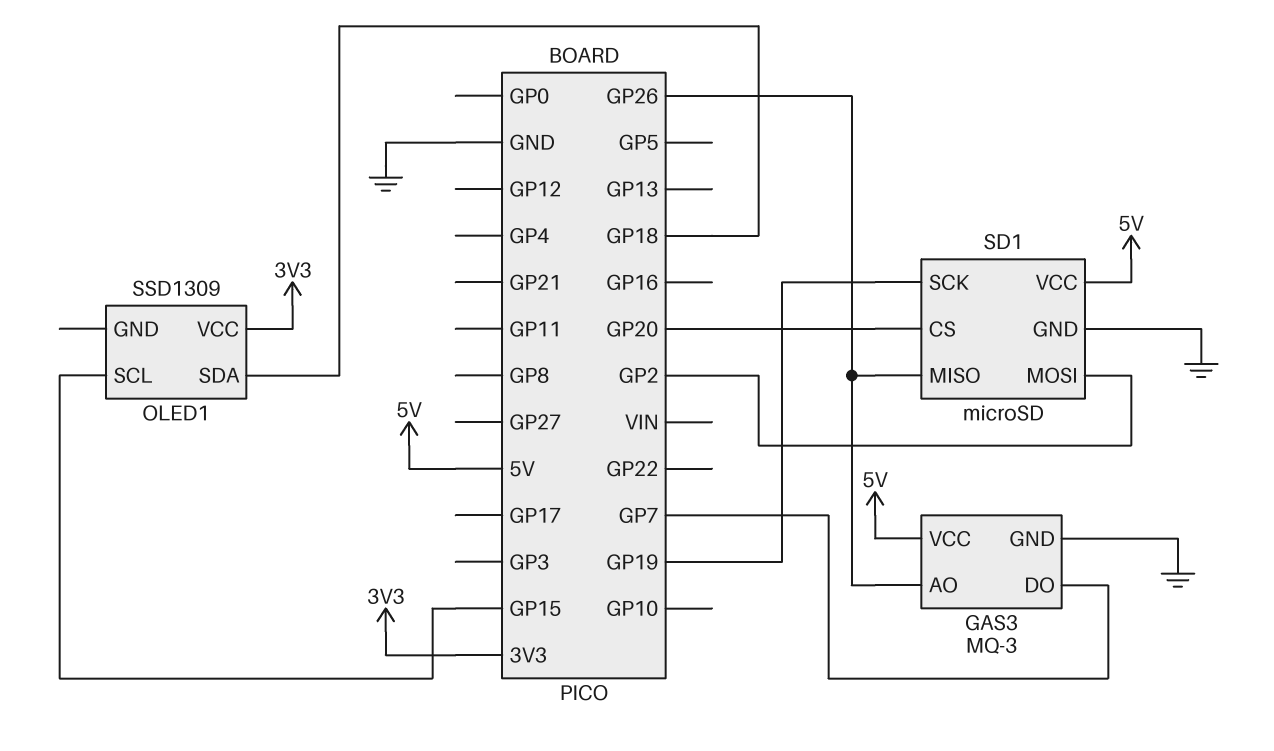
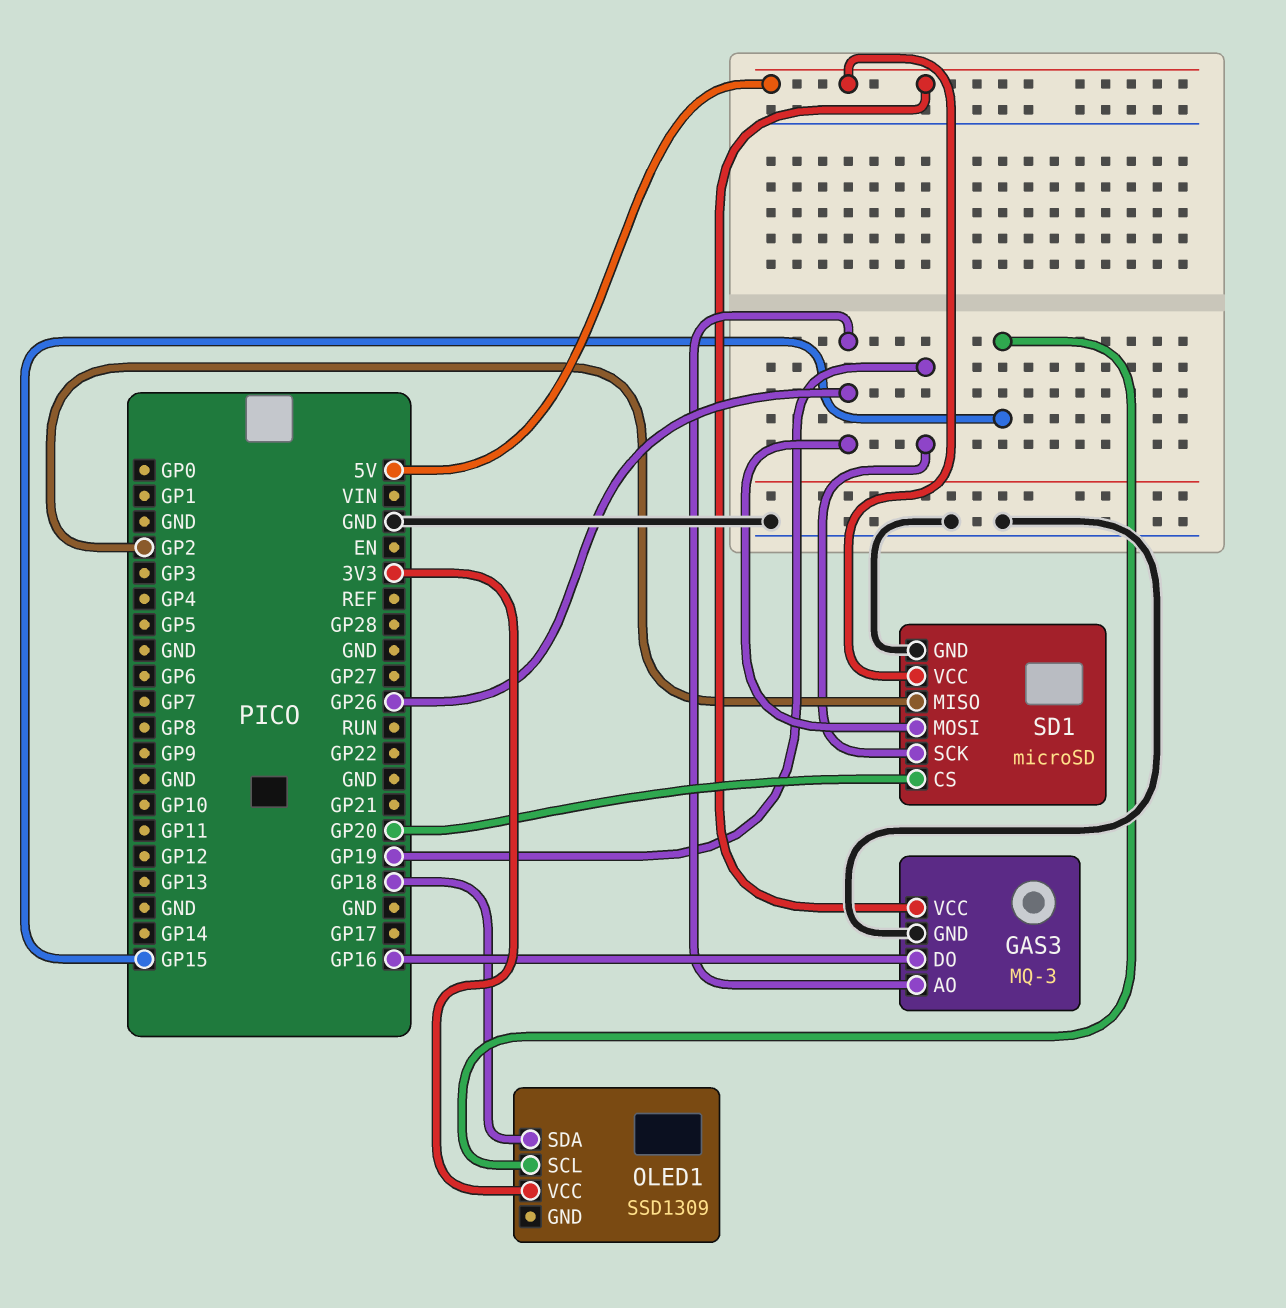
GAS3 pin DO: GP7 -> GP16
SD1 pin MISO: GP26 -> GP2
SD1 pin MOSI: GP2 -> GP26

